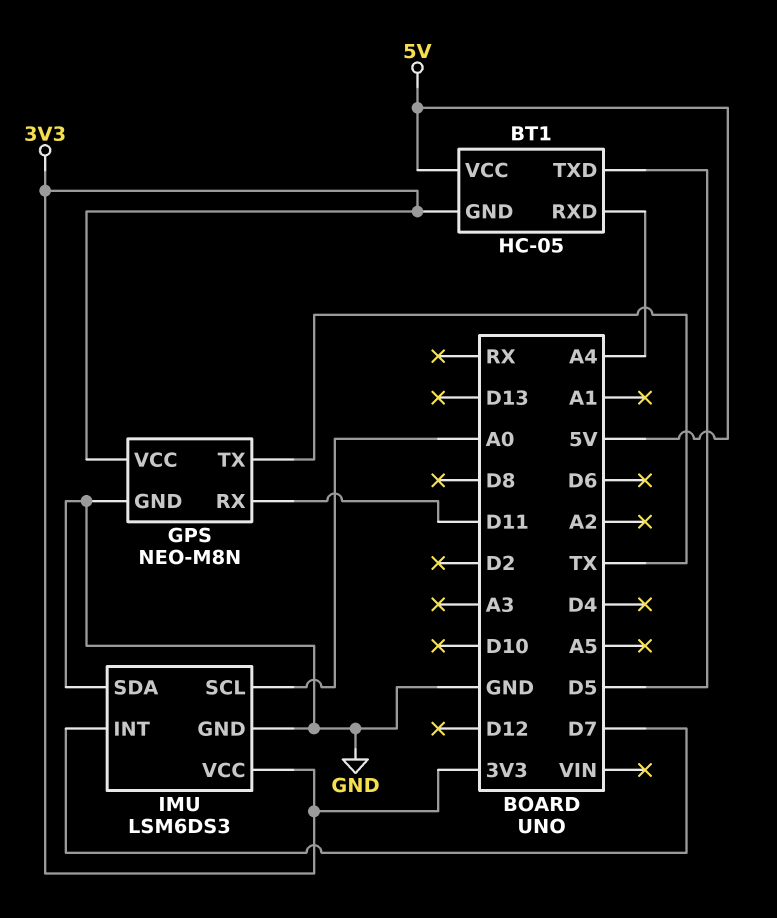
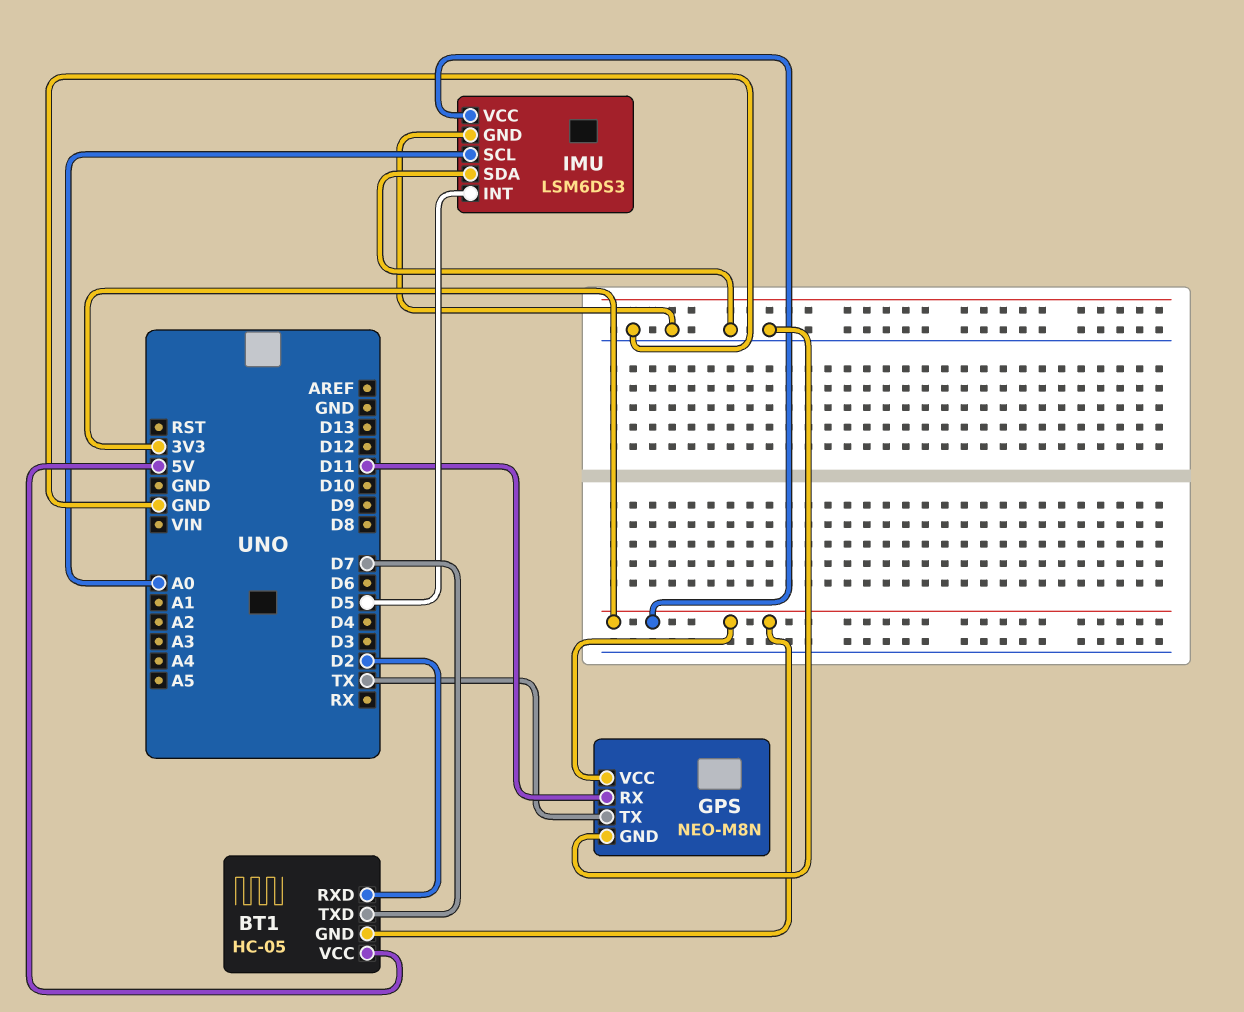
BT1 pin RXD: A4 -> D2
BT1 pin TXD: D5 -> D7
IMU pin INT: D7 -> D5

